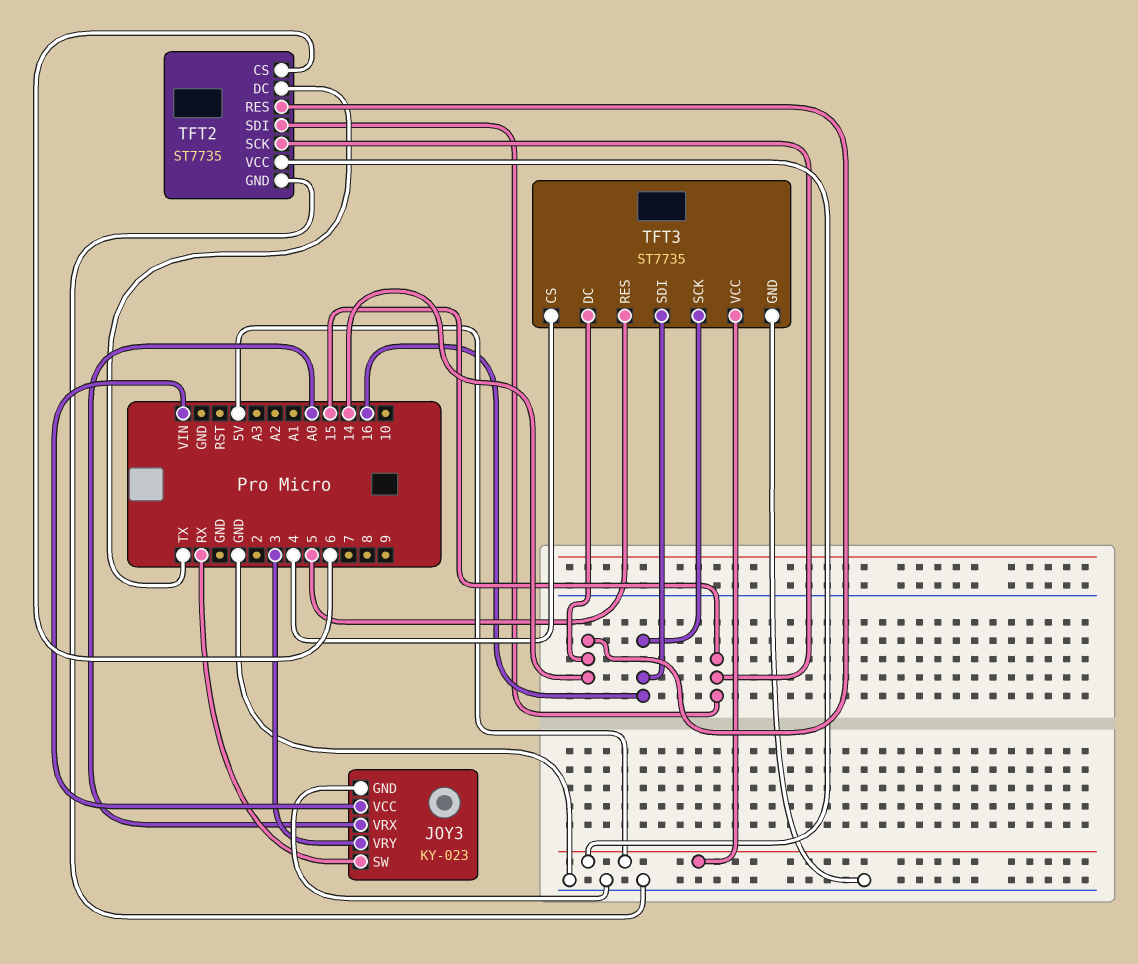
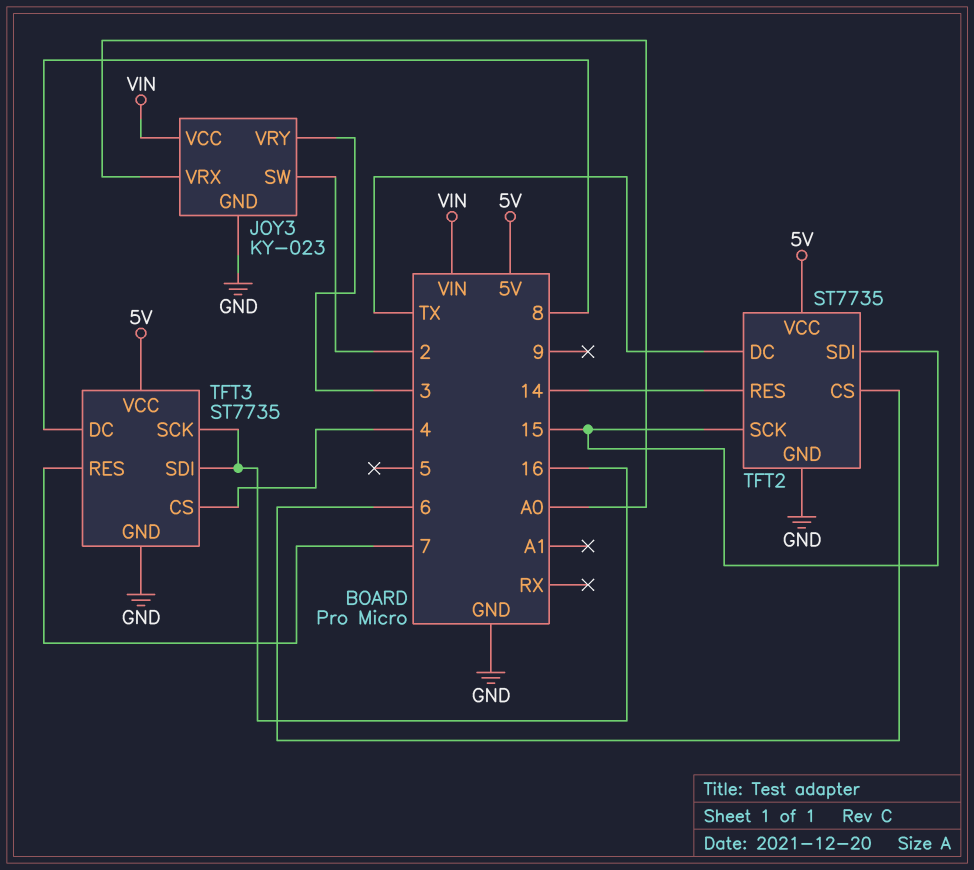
JOY3 pin SW: RX -> 2
TFT3 pin DC: 14 -> 8
TFT3 pin RES: 5 -> 7

